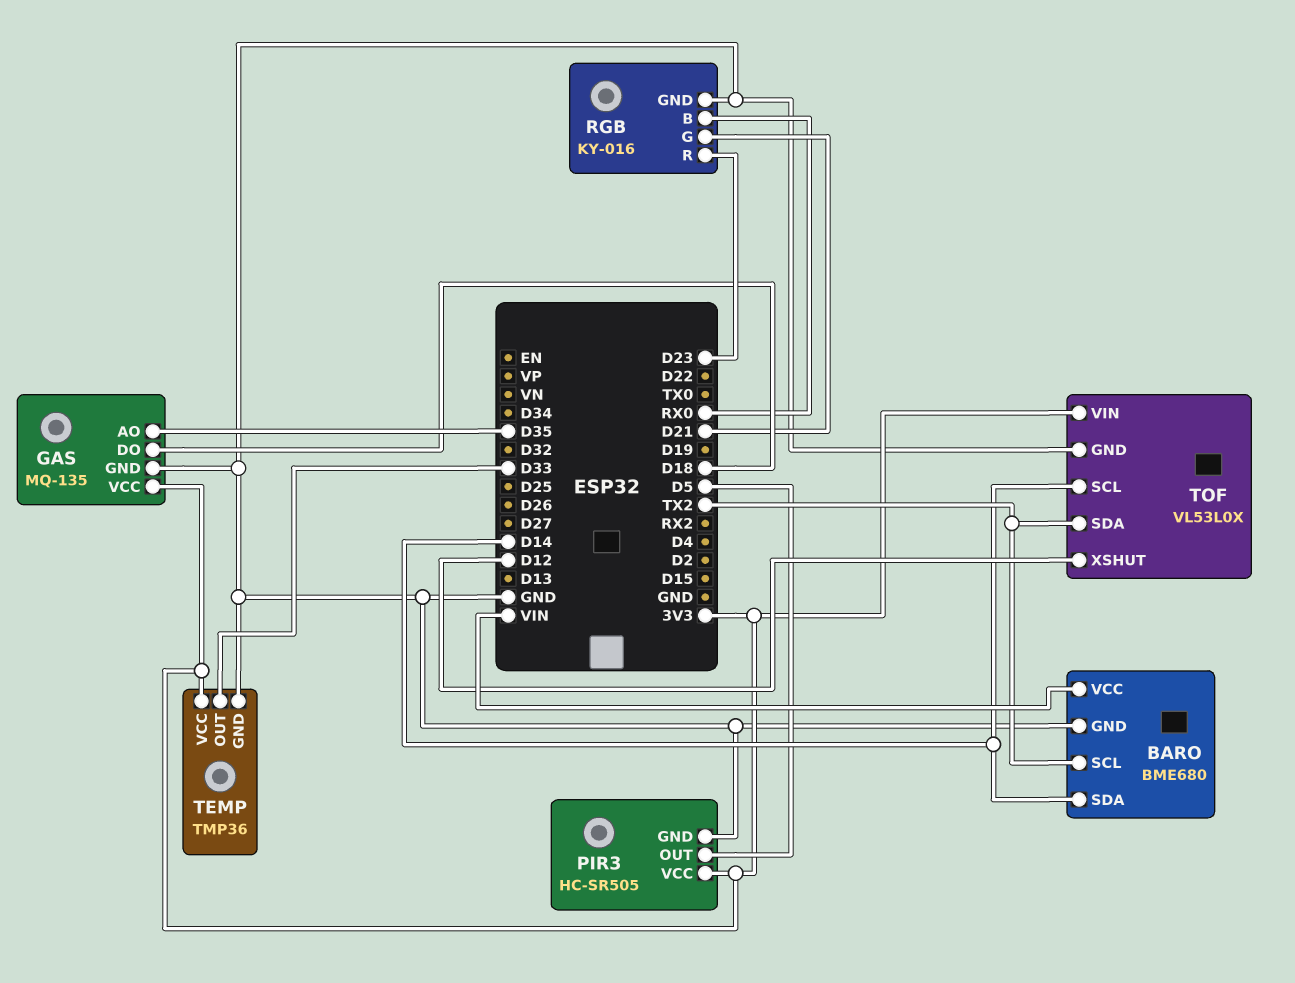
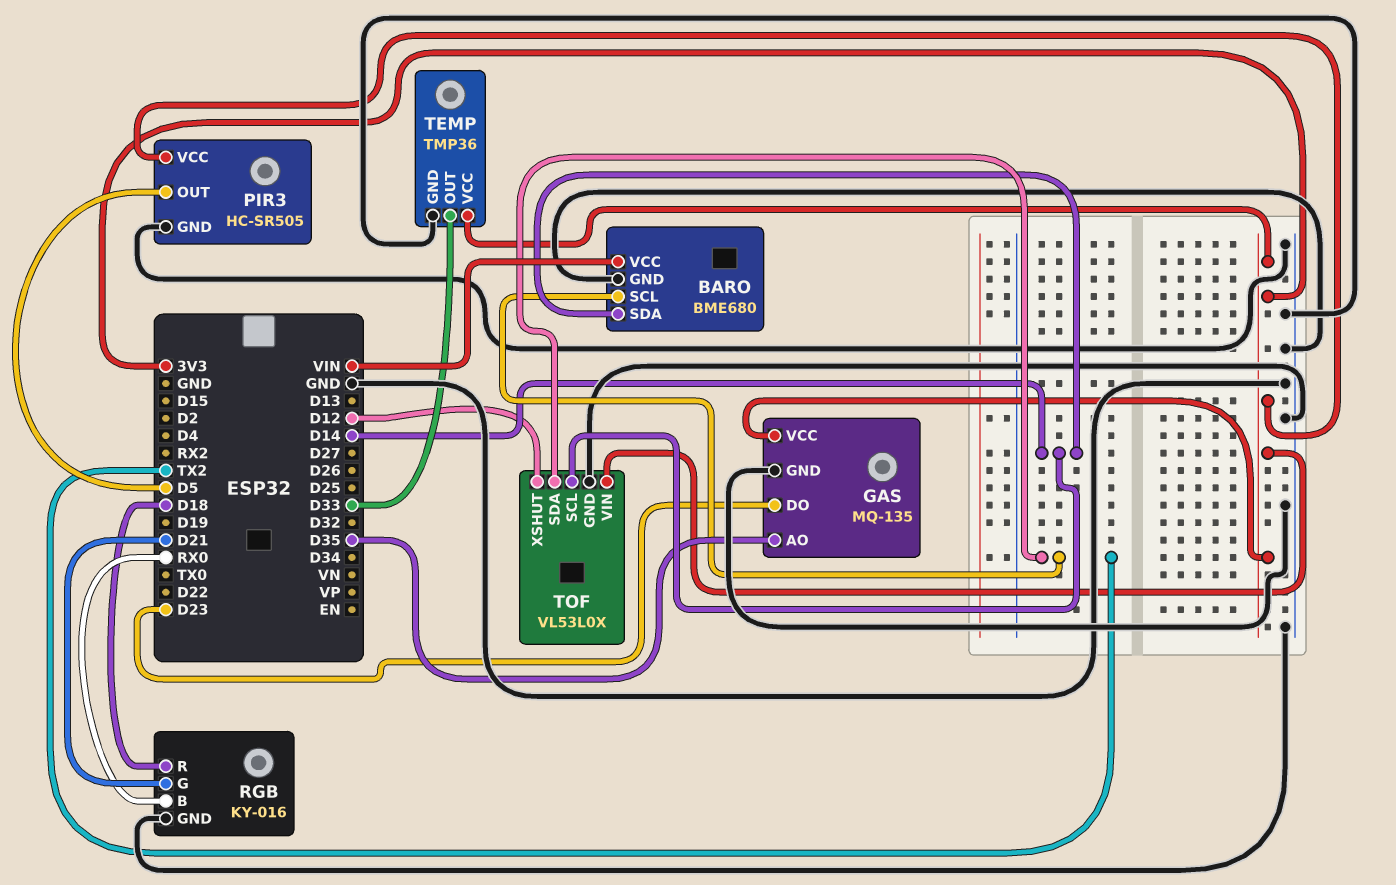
GAS pin DO: D18 -> D23
RGB pin R: D23 -> D18

